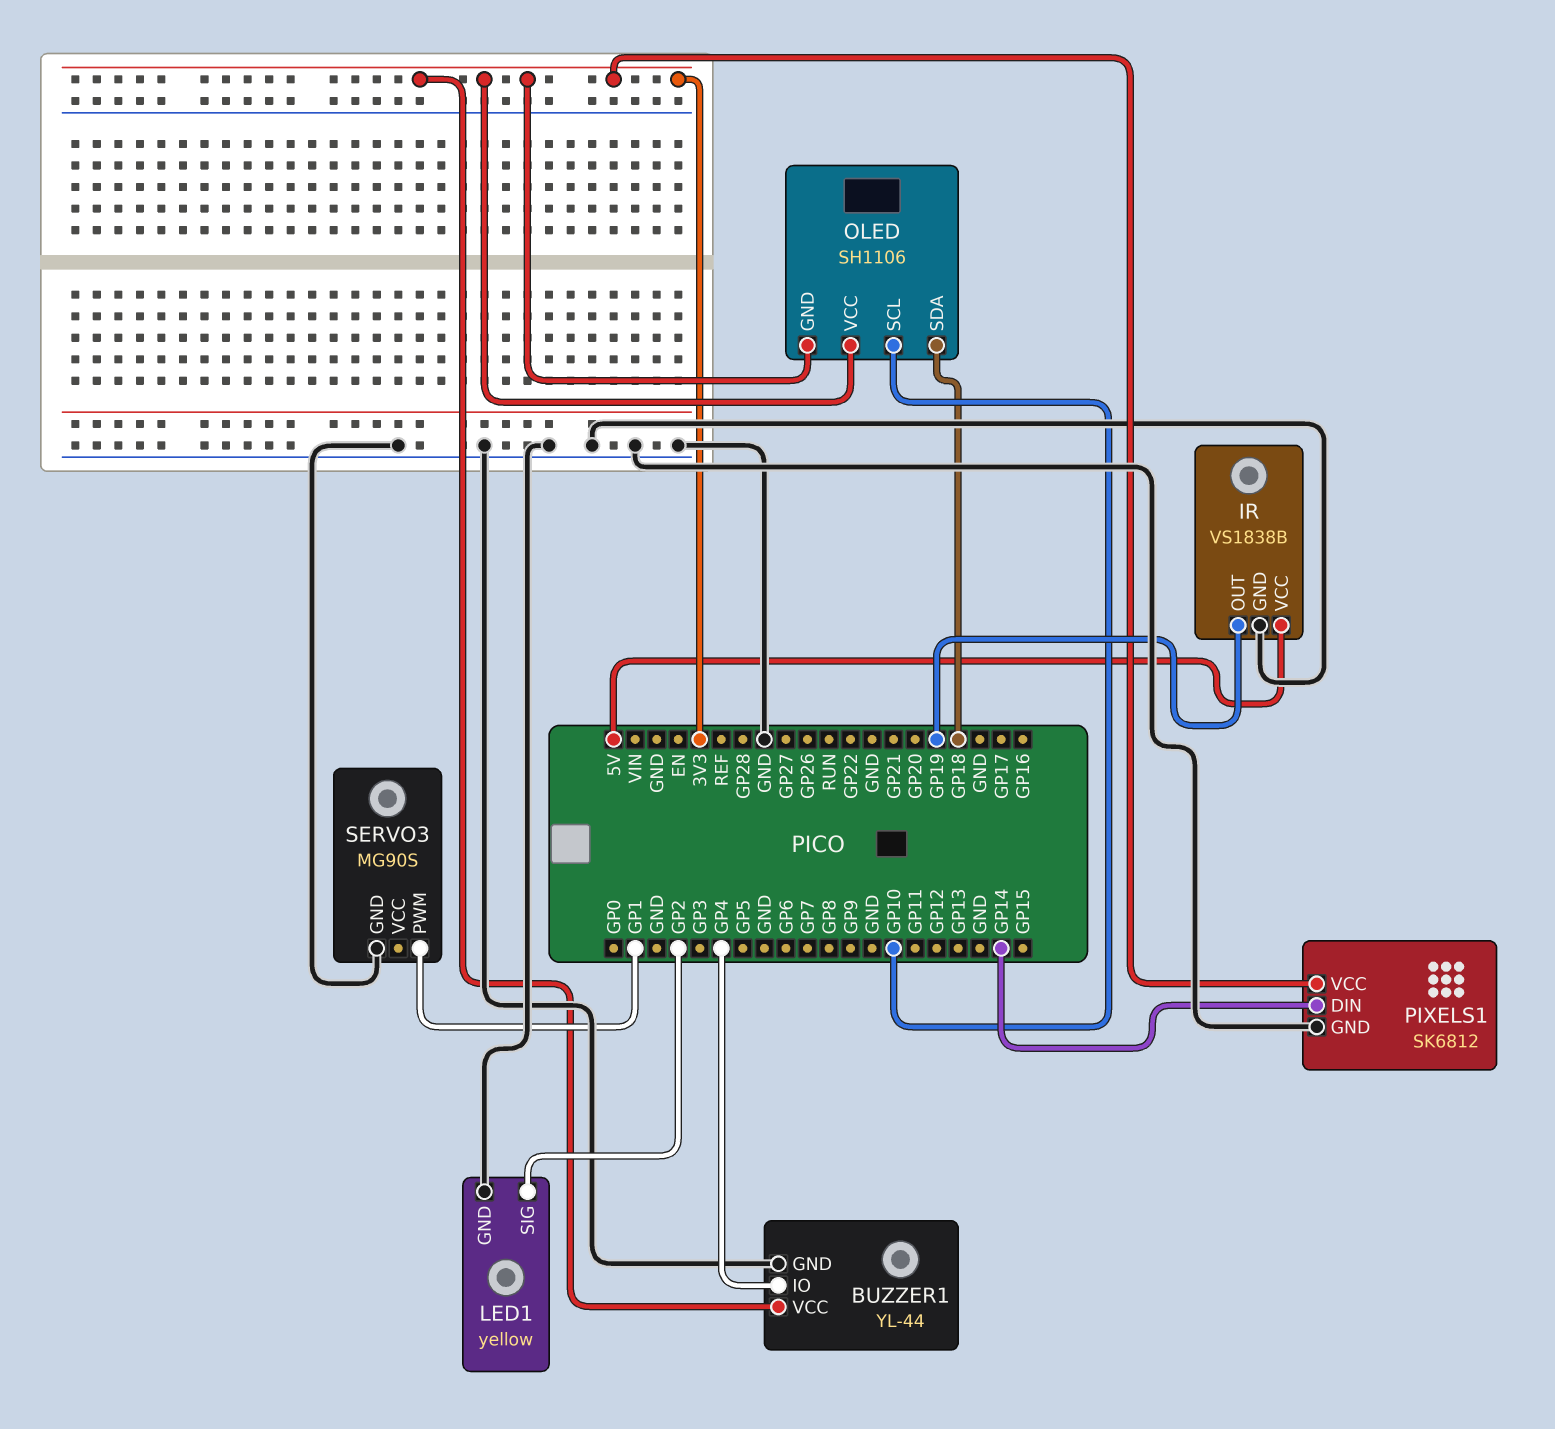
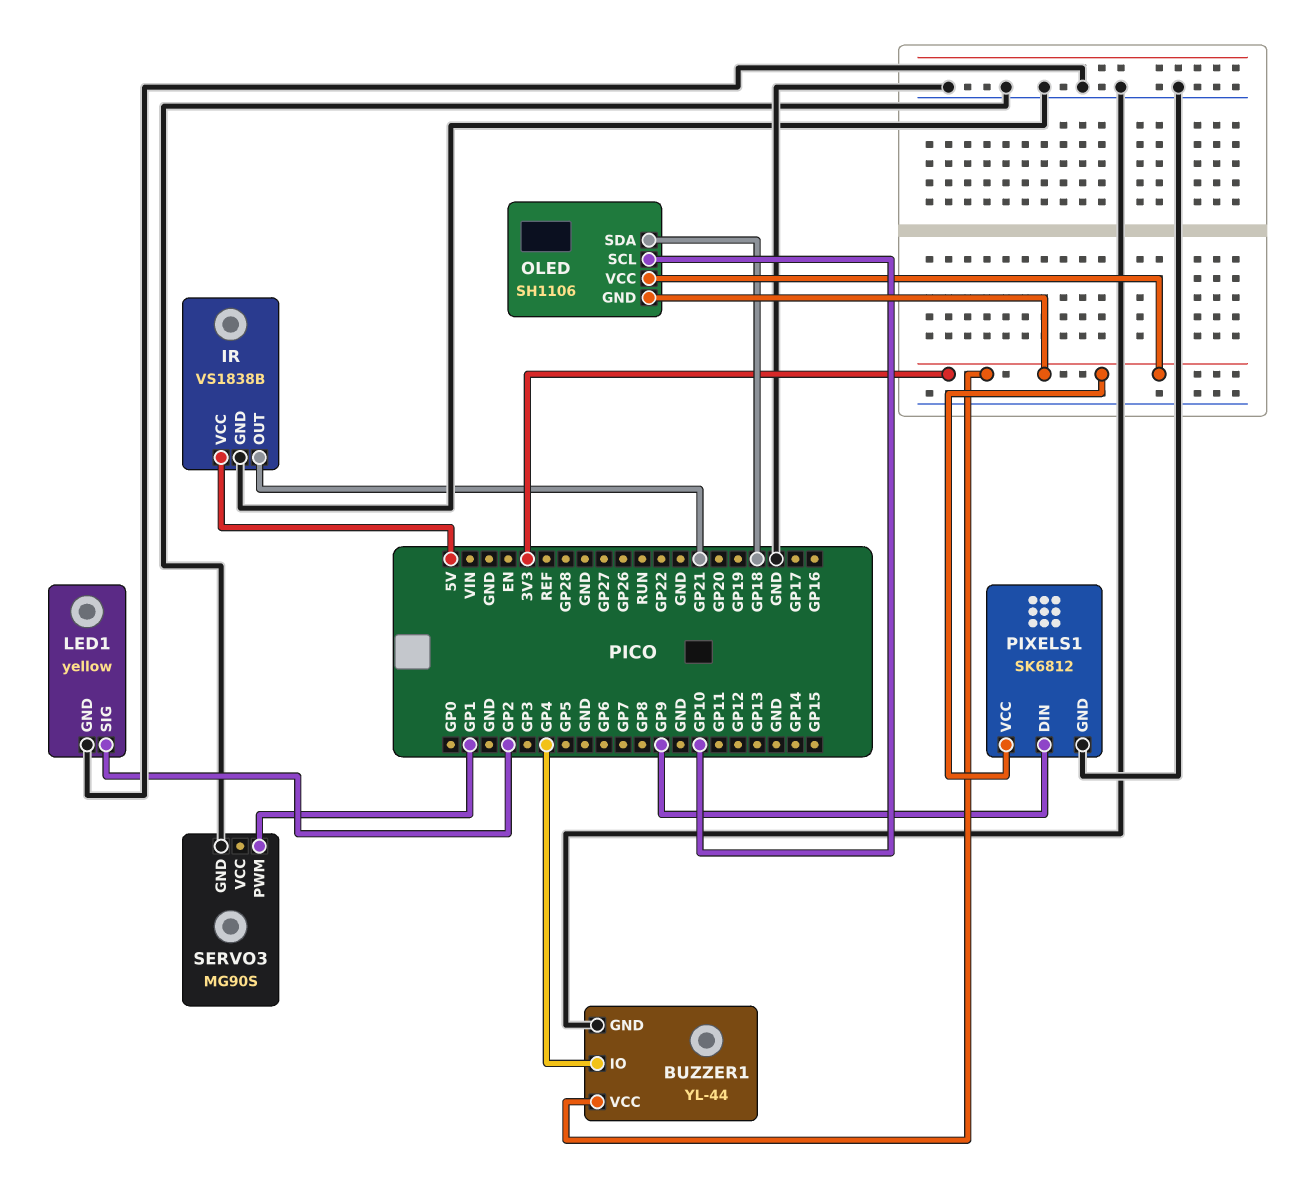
IR pin OUT: GP19 -> GP21
PIXELS1 pin DIN: GP14 -> GP9

